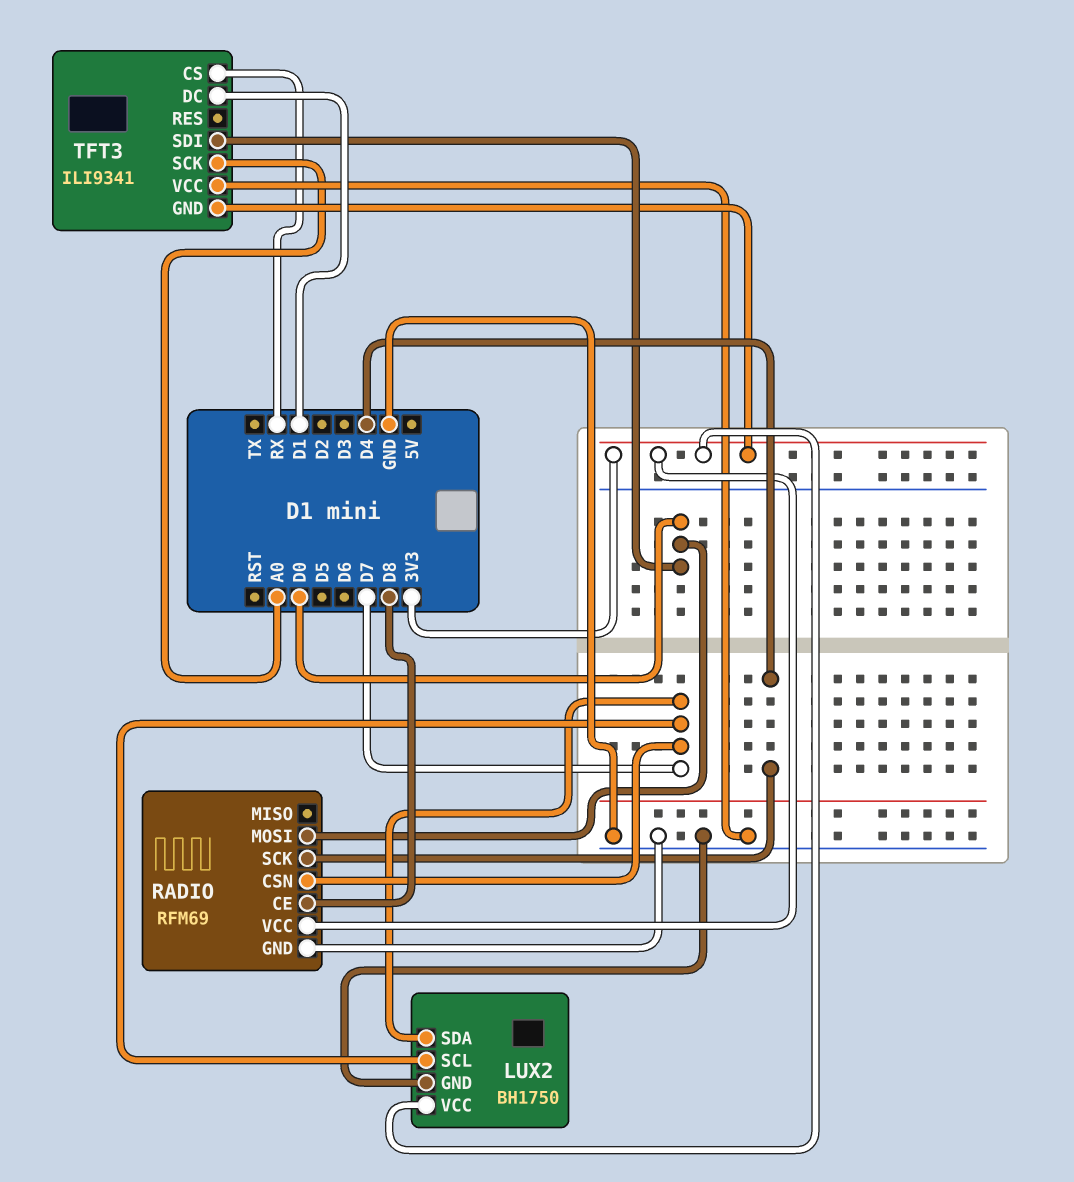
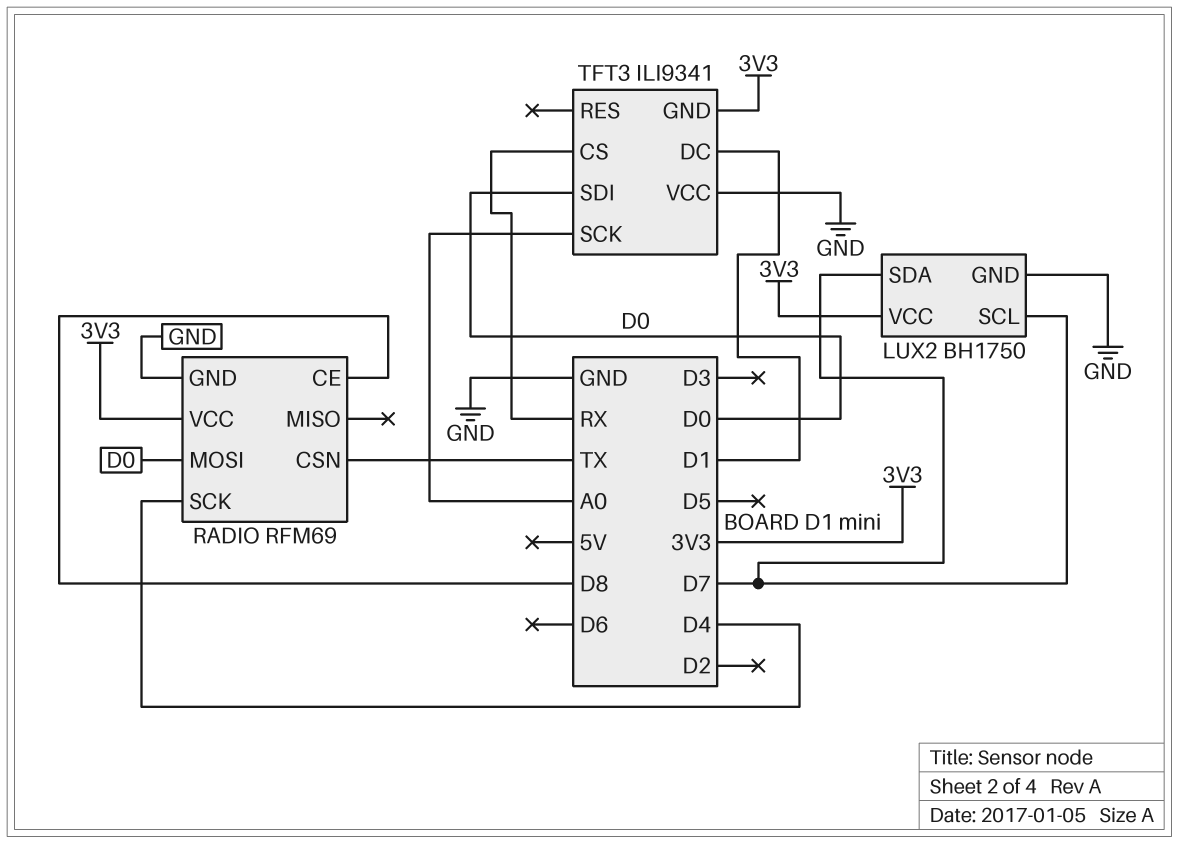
RADIO pin CSN: D7 -> TX

